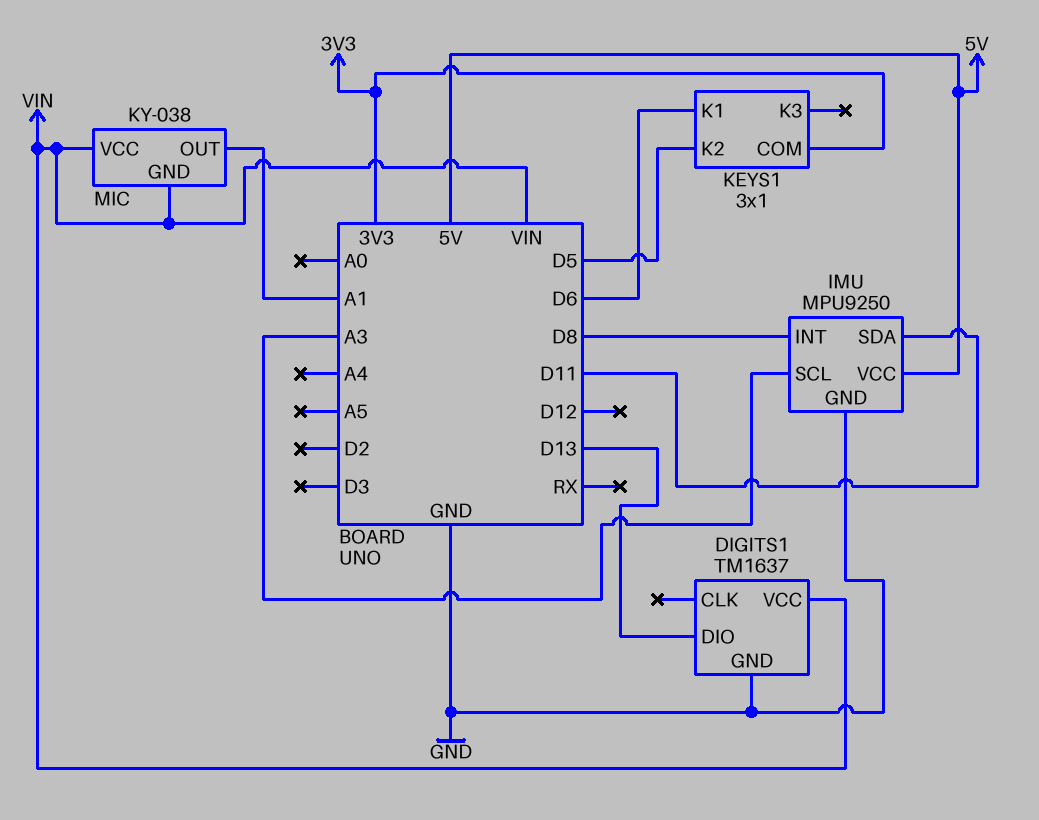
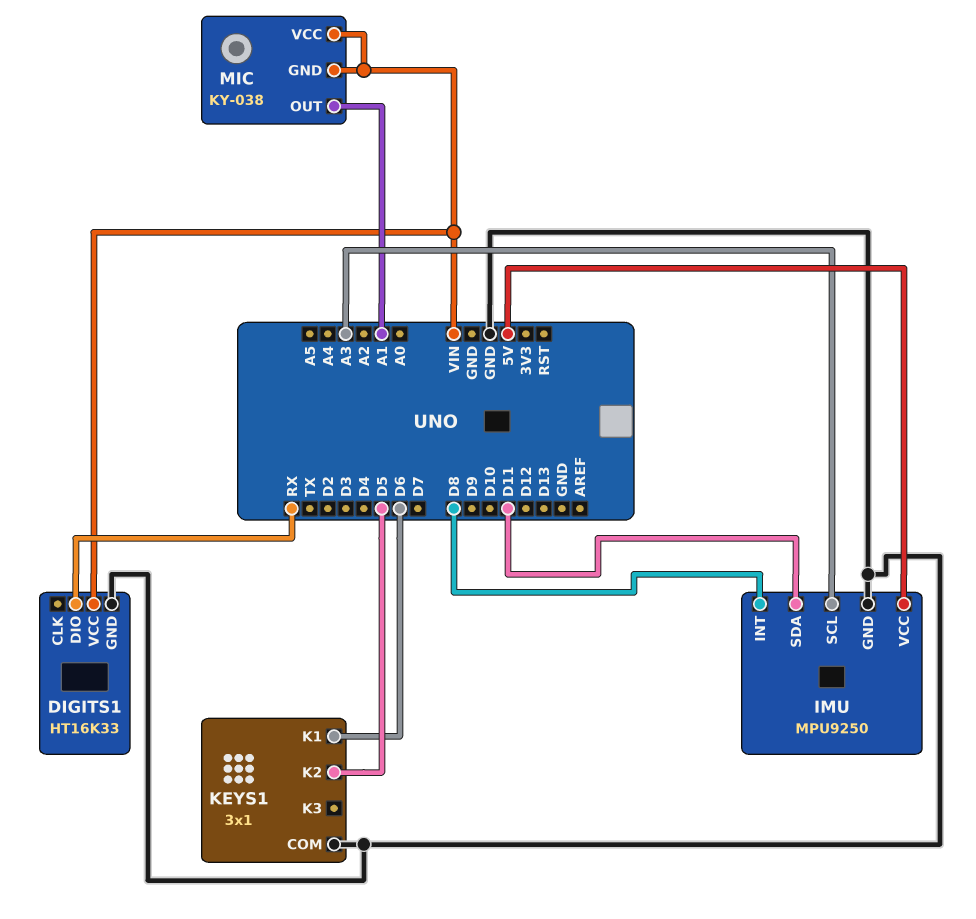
DIGITS1: TM1637 -> HT16K33
DIGITS1 pin DIO: D13 -> RX
KEYS1 pin COM: 3V3 -> GND

